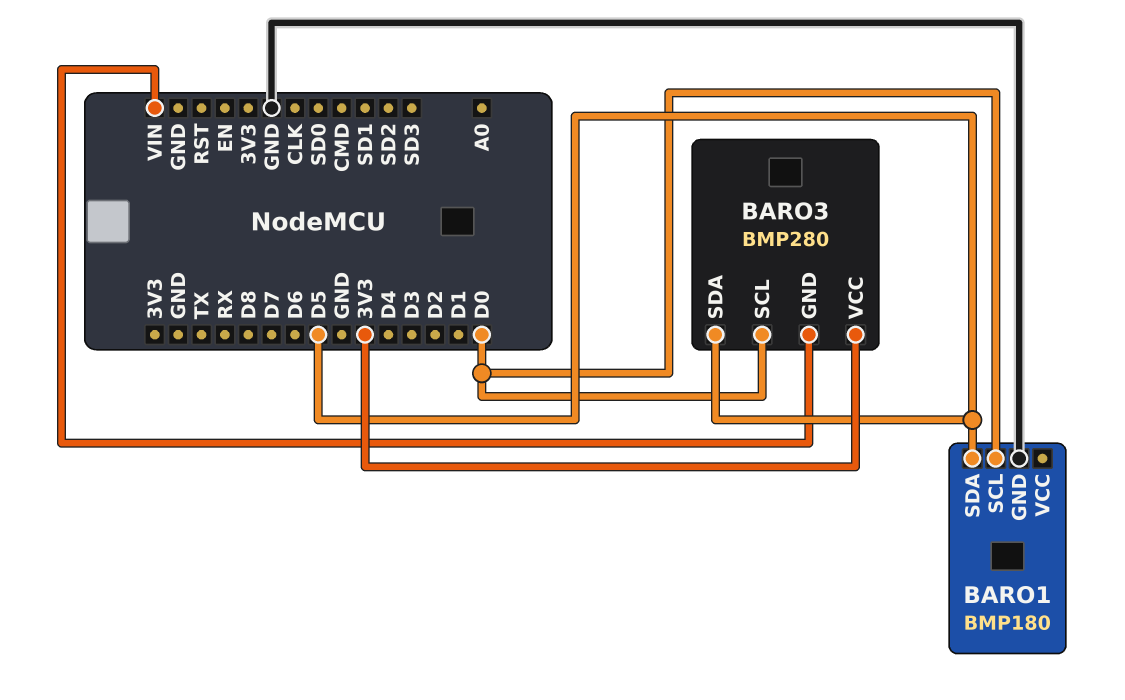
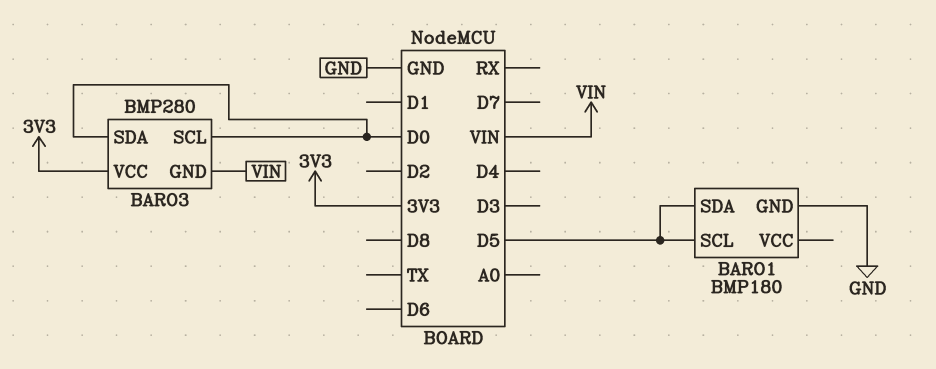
BARO1 pin SCL: D0 -> D5
BARO3 pin SDA: D5 -> D0

